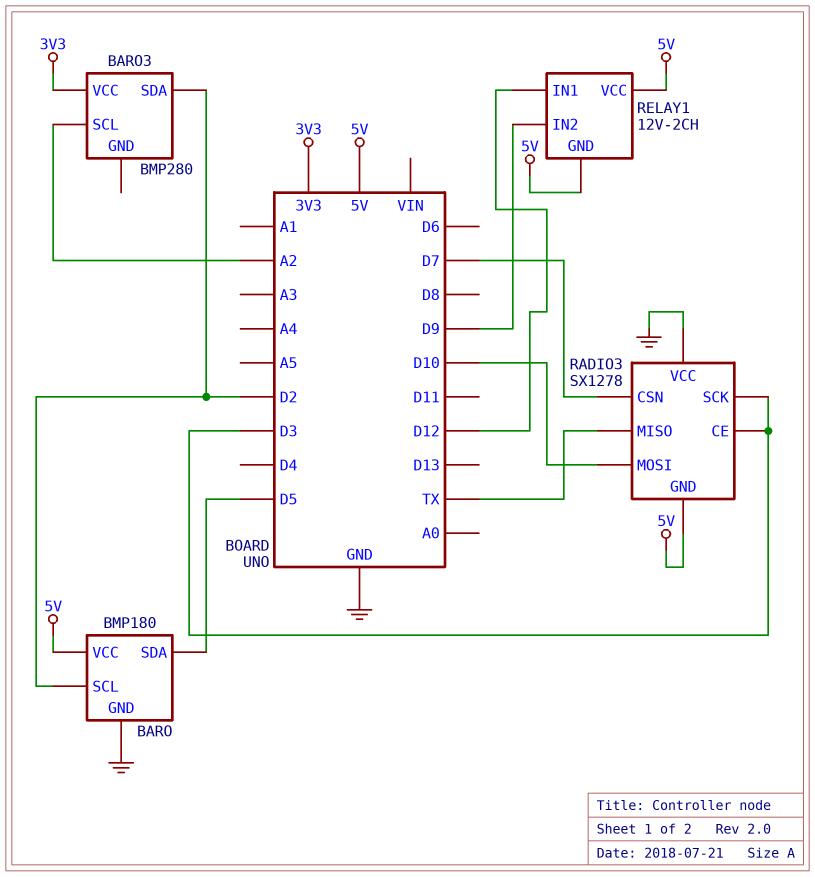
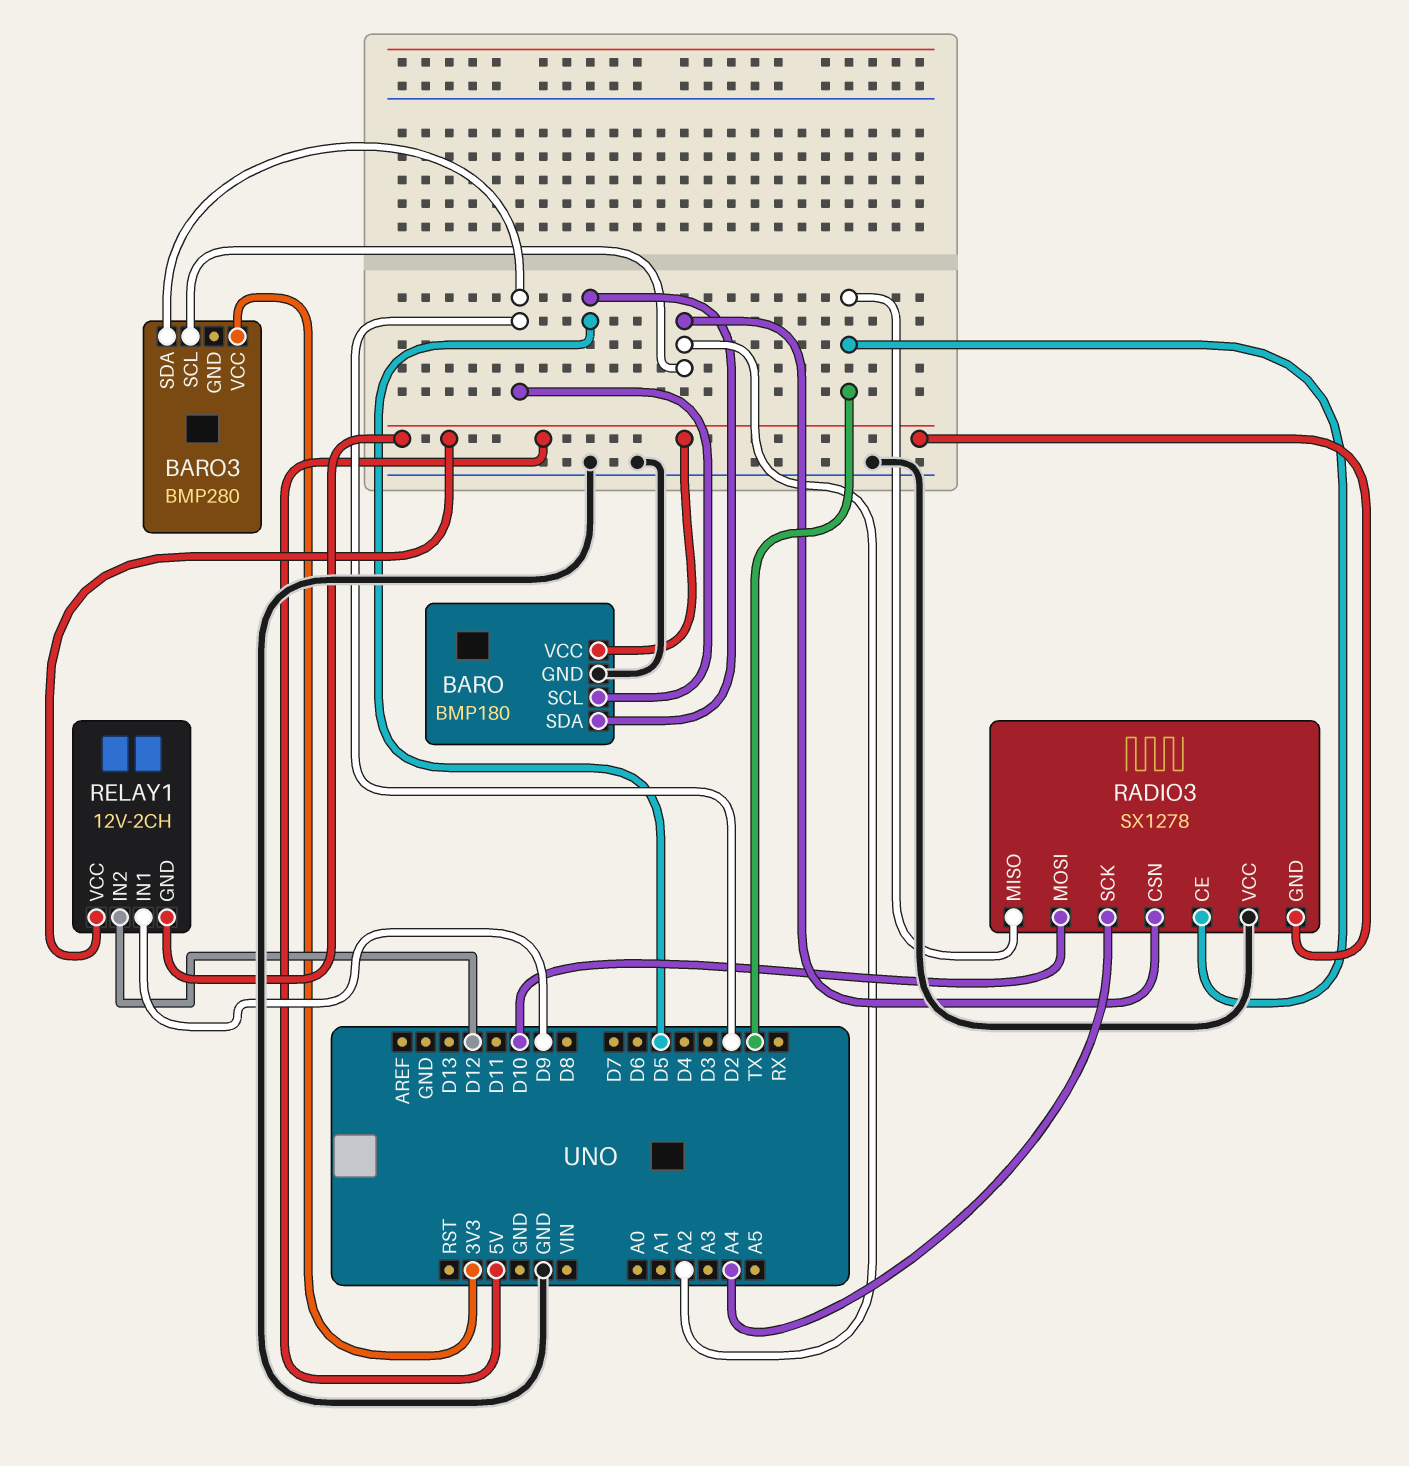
RADIO3 pin CE: D3 -> TX
RADIO3 pin CSN: D7 -> A2
RADIO3 pin SCK: D3 -> A4
RELAY1 pin IN1: D12 -> D9
RELAY1 pin IN2: D9 -> D12

